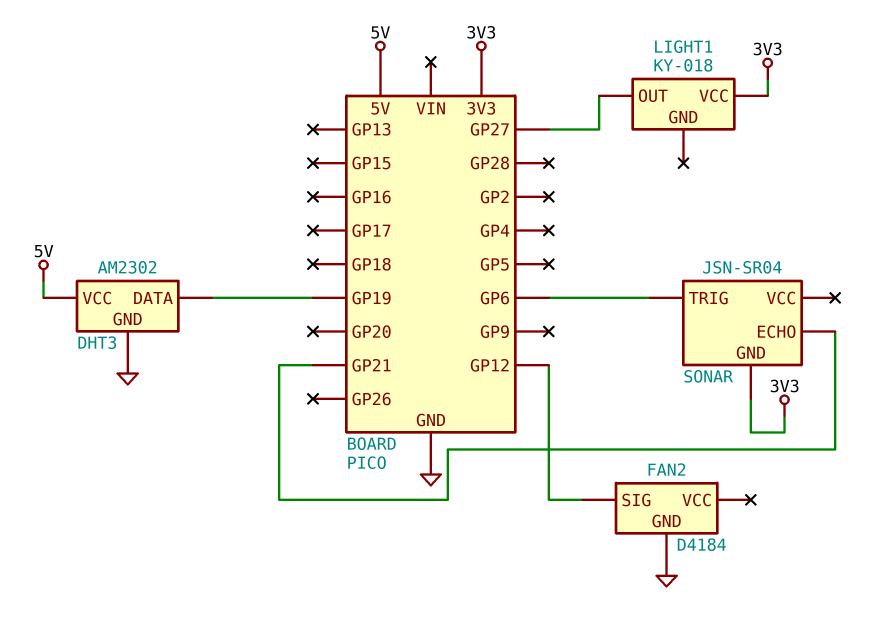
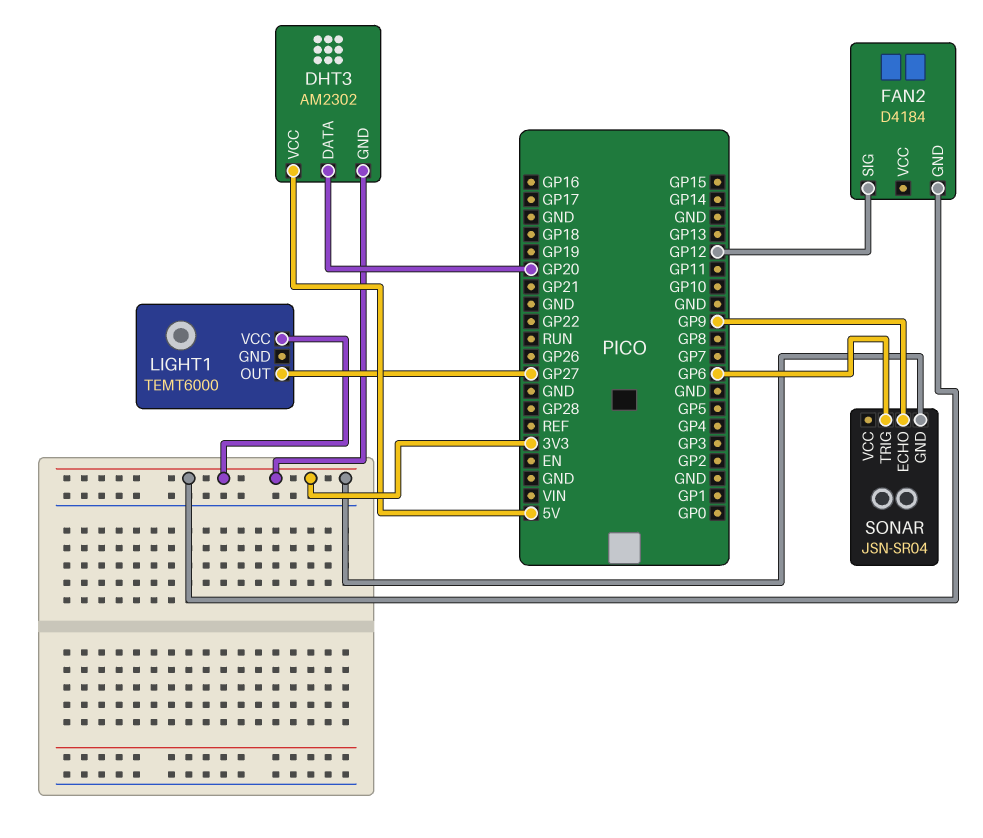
DHT3 pin DATA: GP19 -> GP20
DHT3 pin GND: GND -> 3V3
FAN2 pin GND: GND -> 3V3
LIGHT1: KY-018 -> TEMT6000
SONAR pin ECHO: GP21 -> GP9

